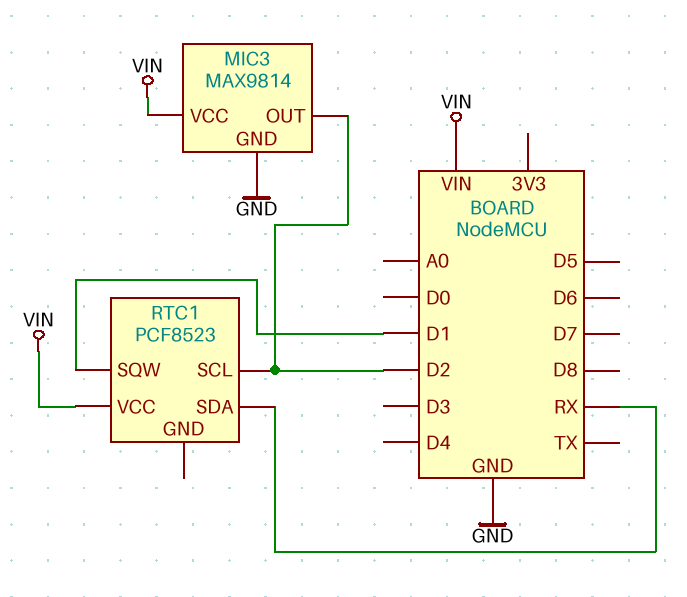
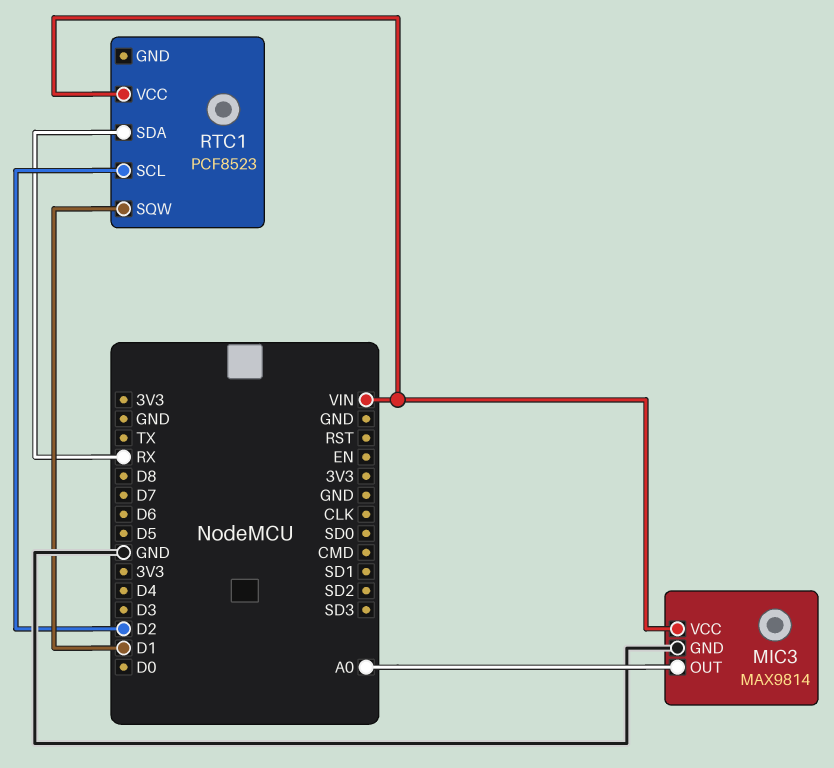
MIC3 pin OUT: D2 -> A0

